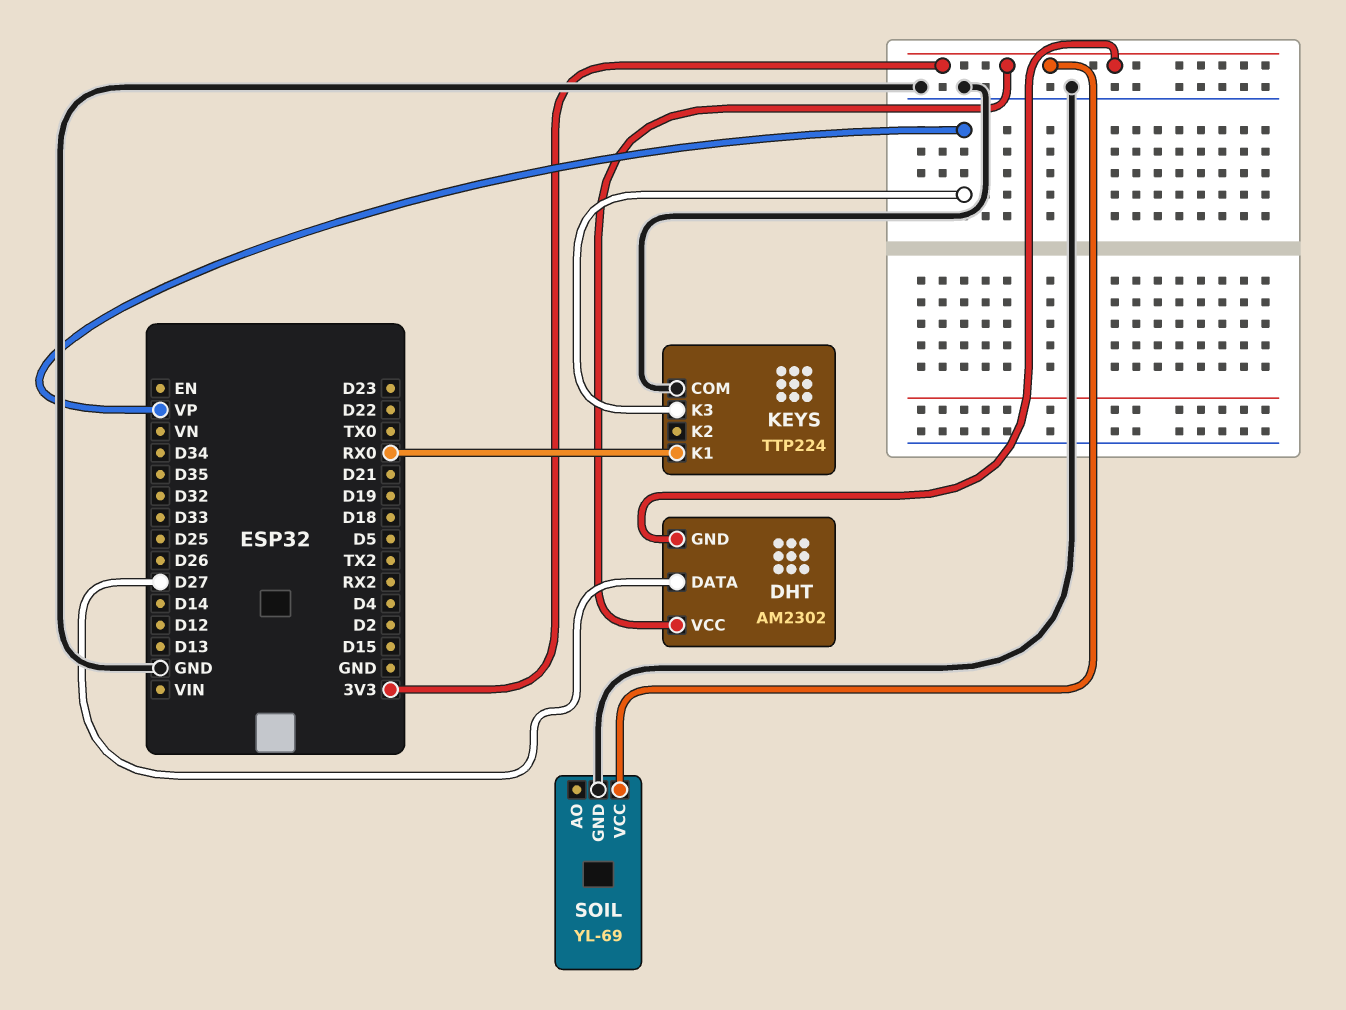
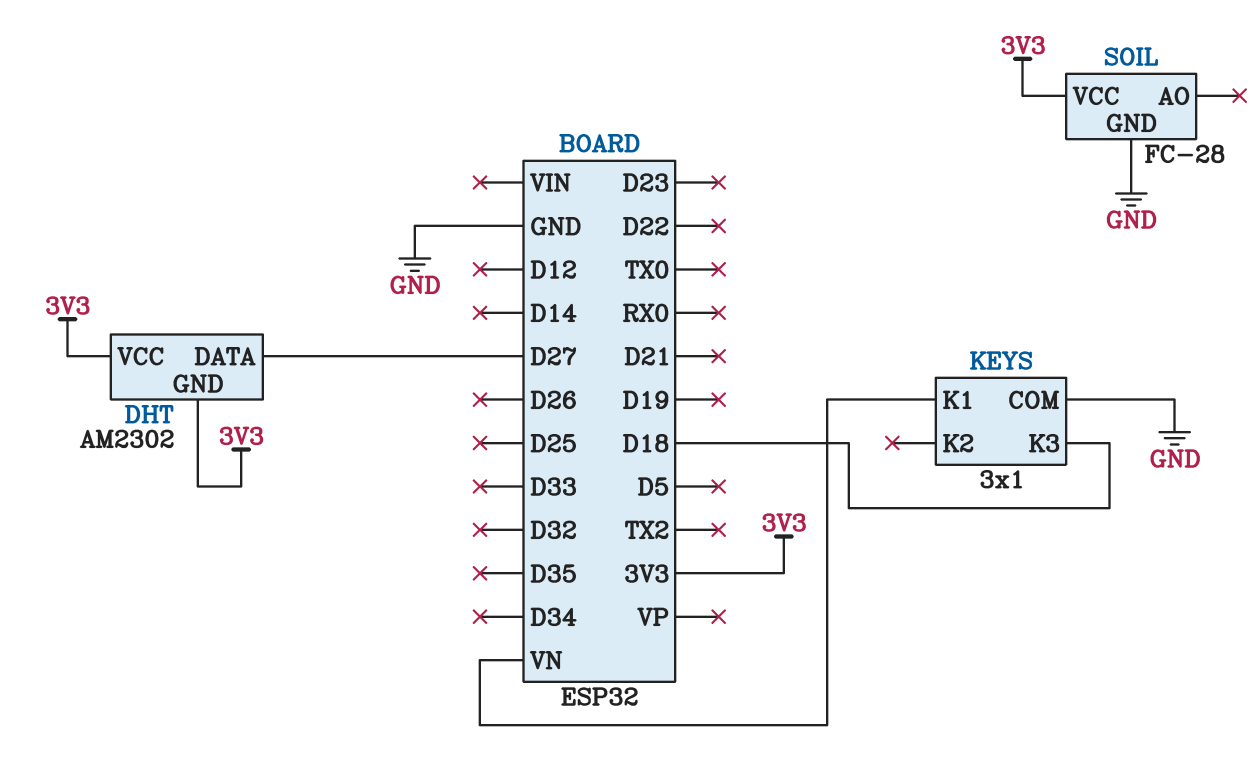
KEYS: TTP224 -> 3x1
KEYS pin K1: RX0 -> VN
KEYS pin K3: VP -> D18
SOIL: YL-69 -> FC-28

